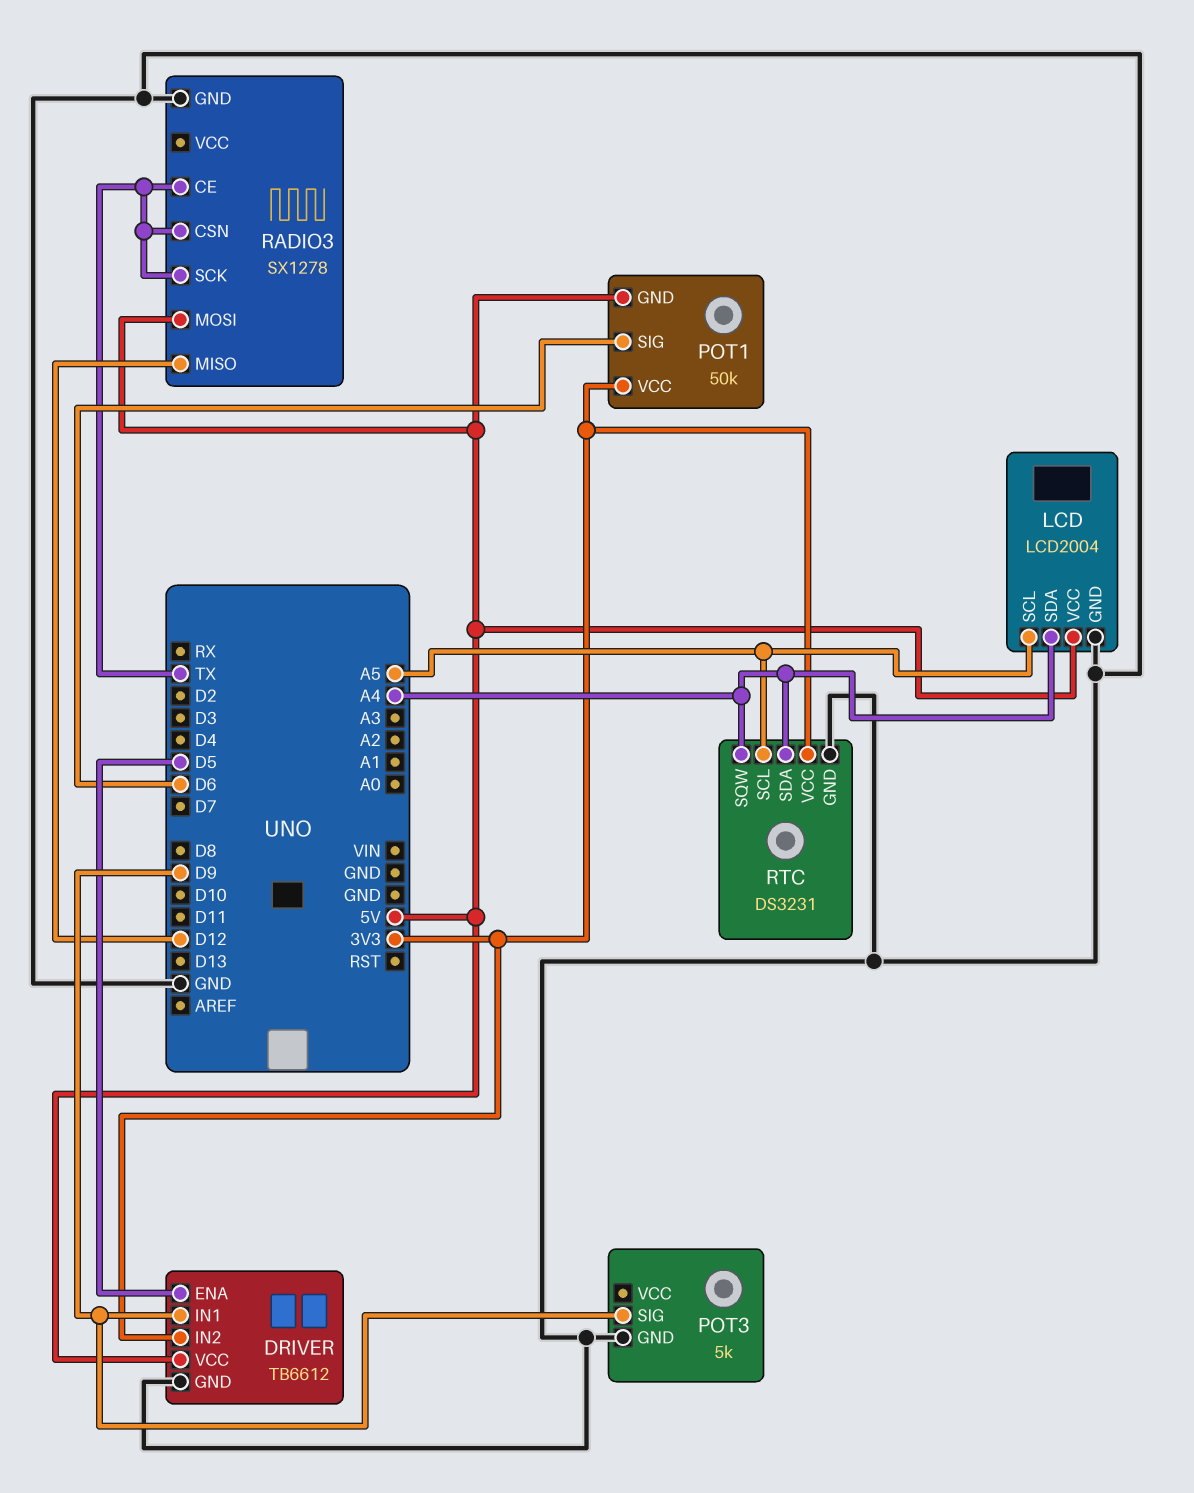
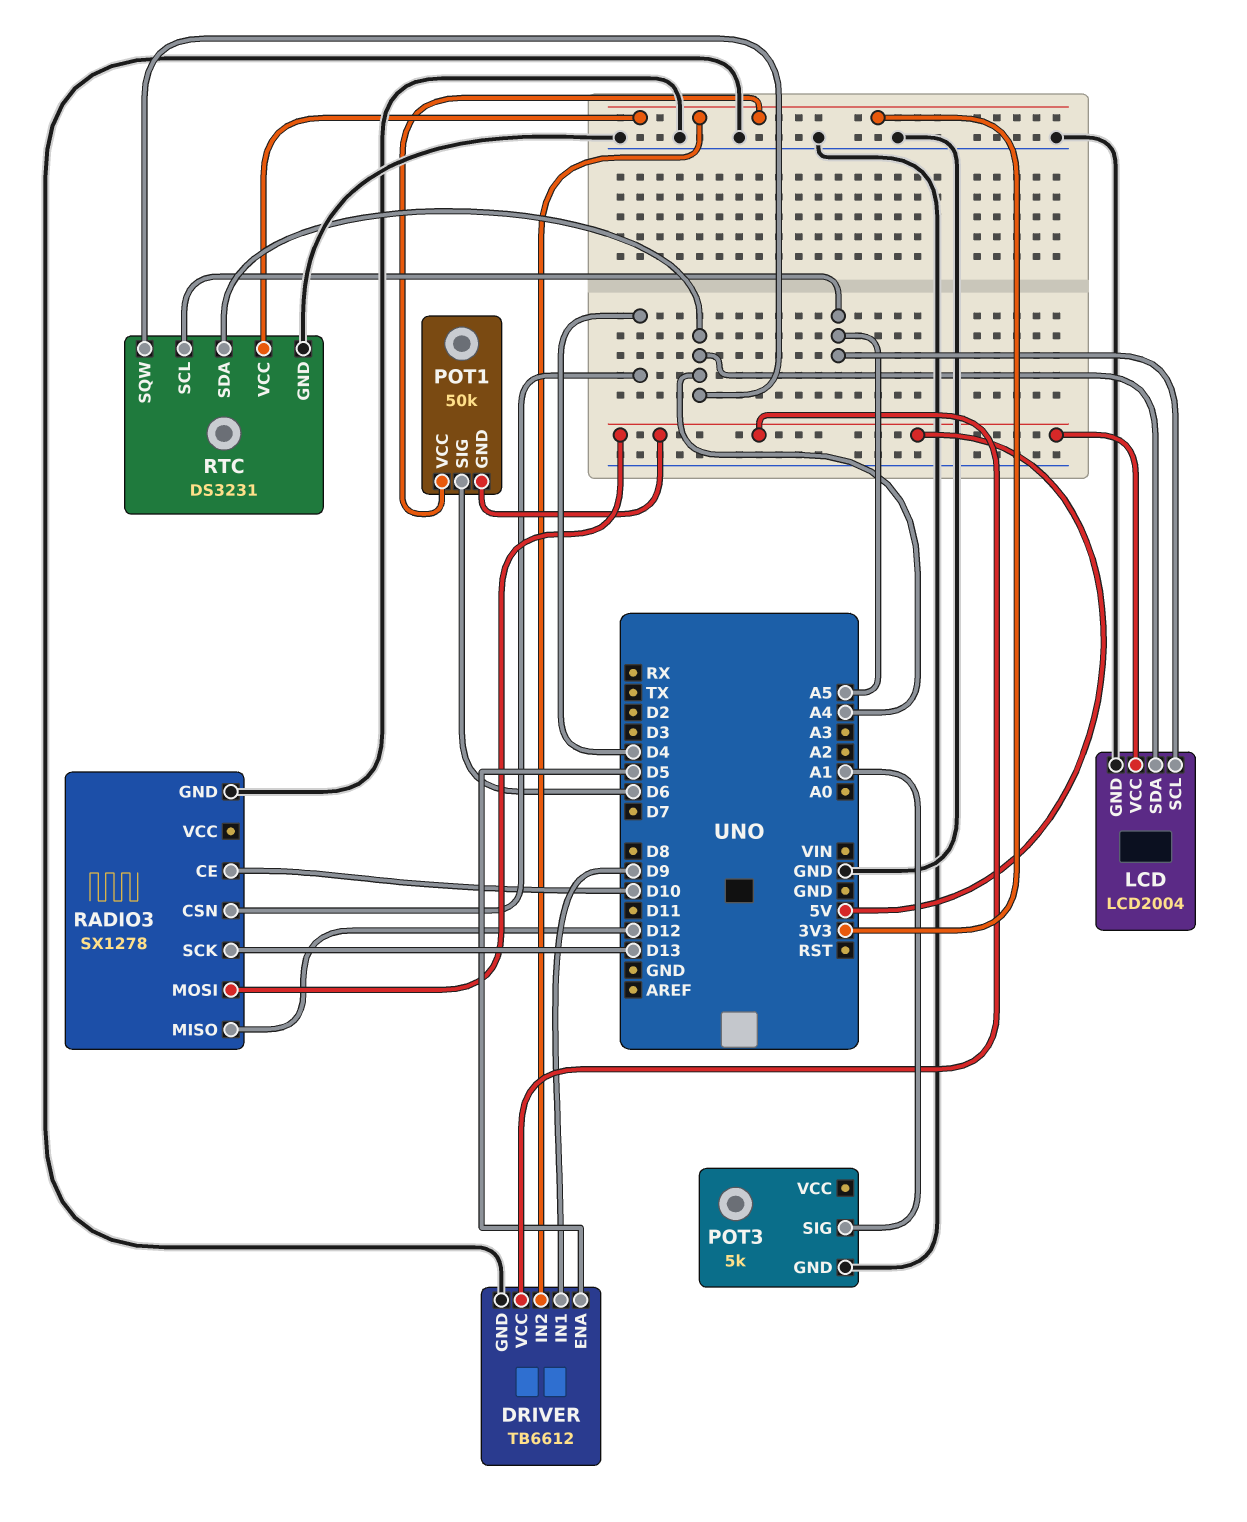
POT3 pin SIG: D9 -> A1
RADIO3 pin CE: TX -> D10
RADIO3 pin CSN: TX -> D4
RADIO3 pin SCK: TX -> D13

